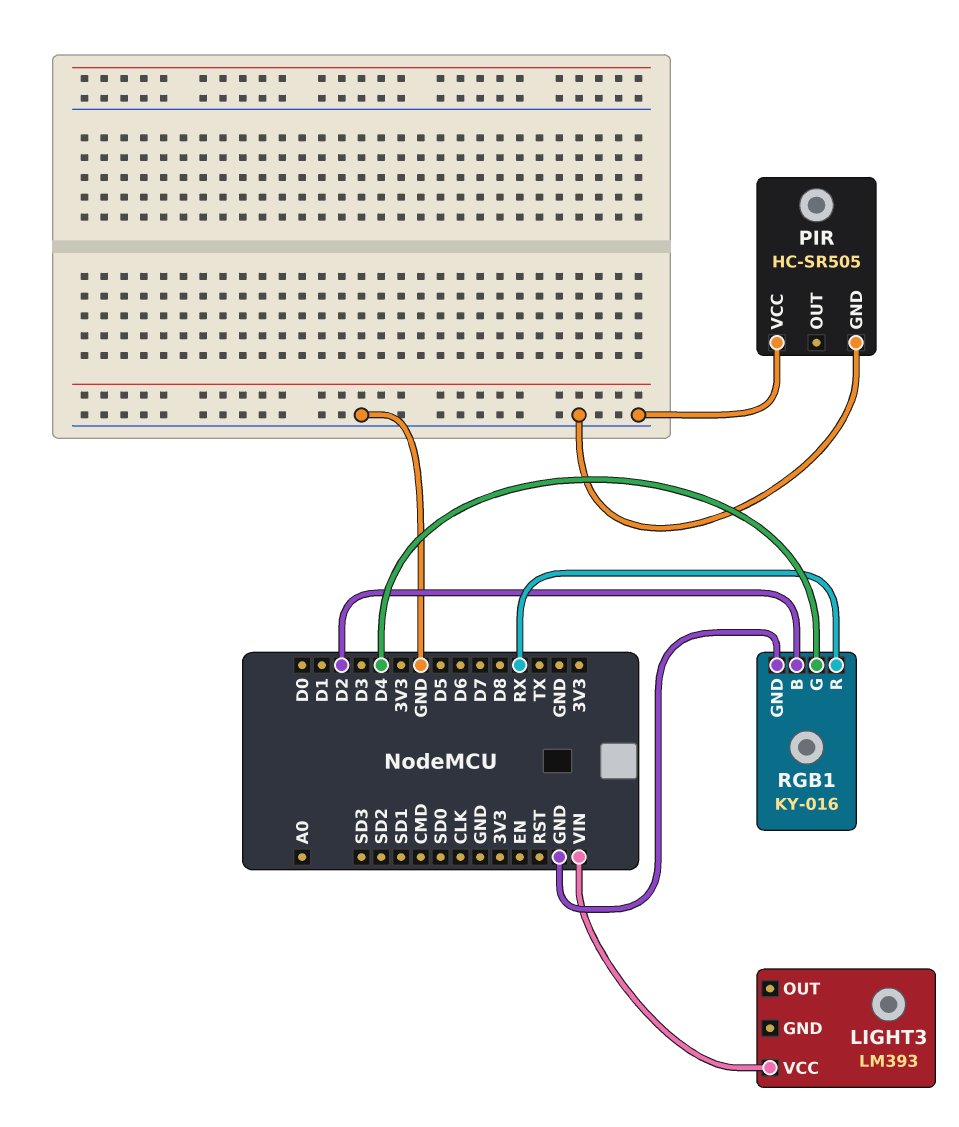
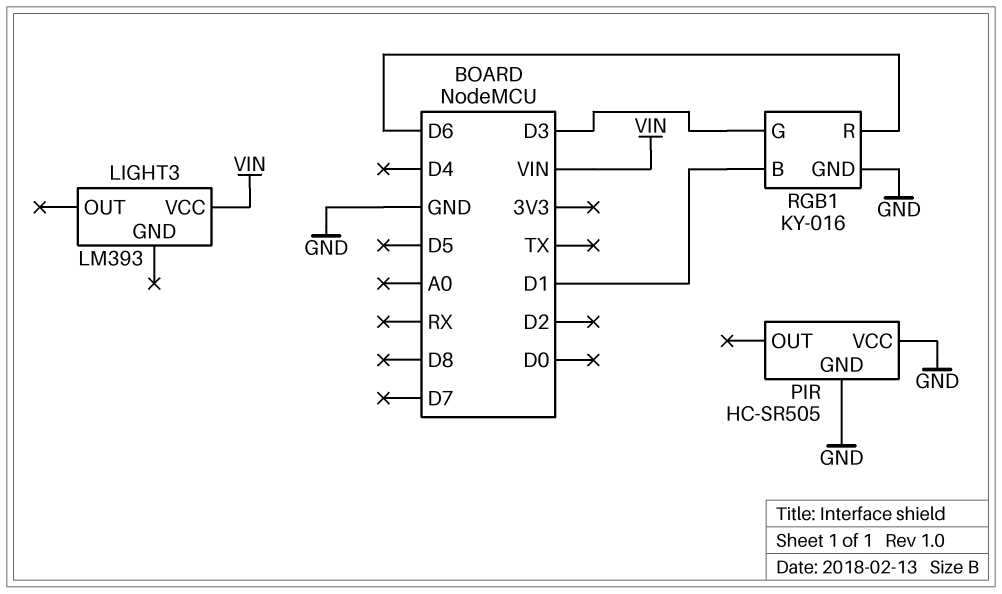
RGB1 pin B: D2 -> D1
RGB1 pin G: D4 -> D3
RGB1 pin R: RX -> D6

